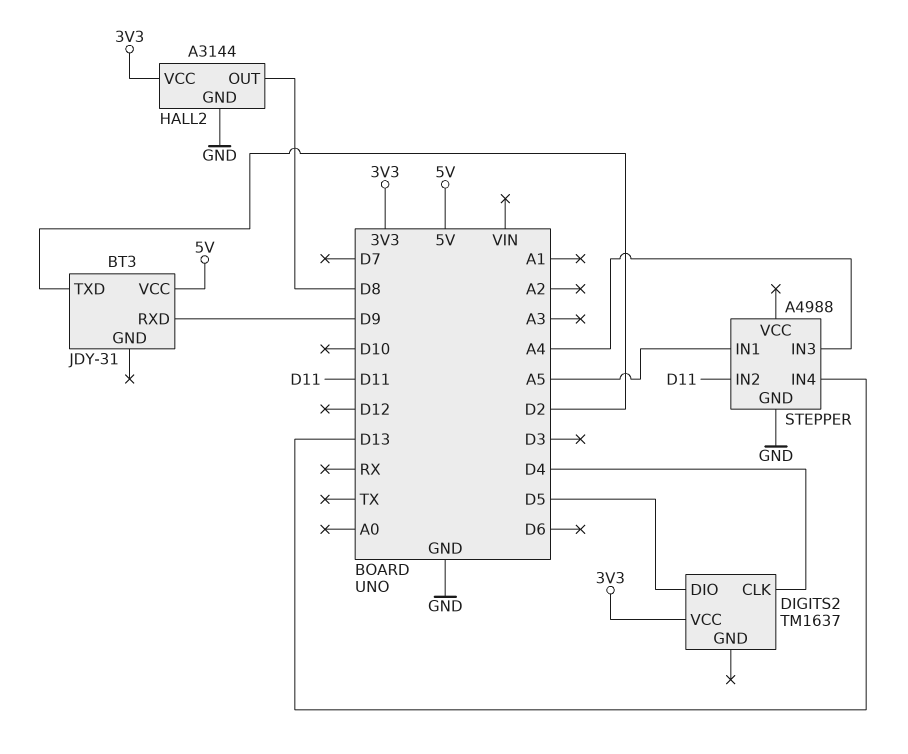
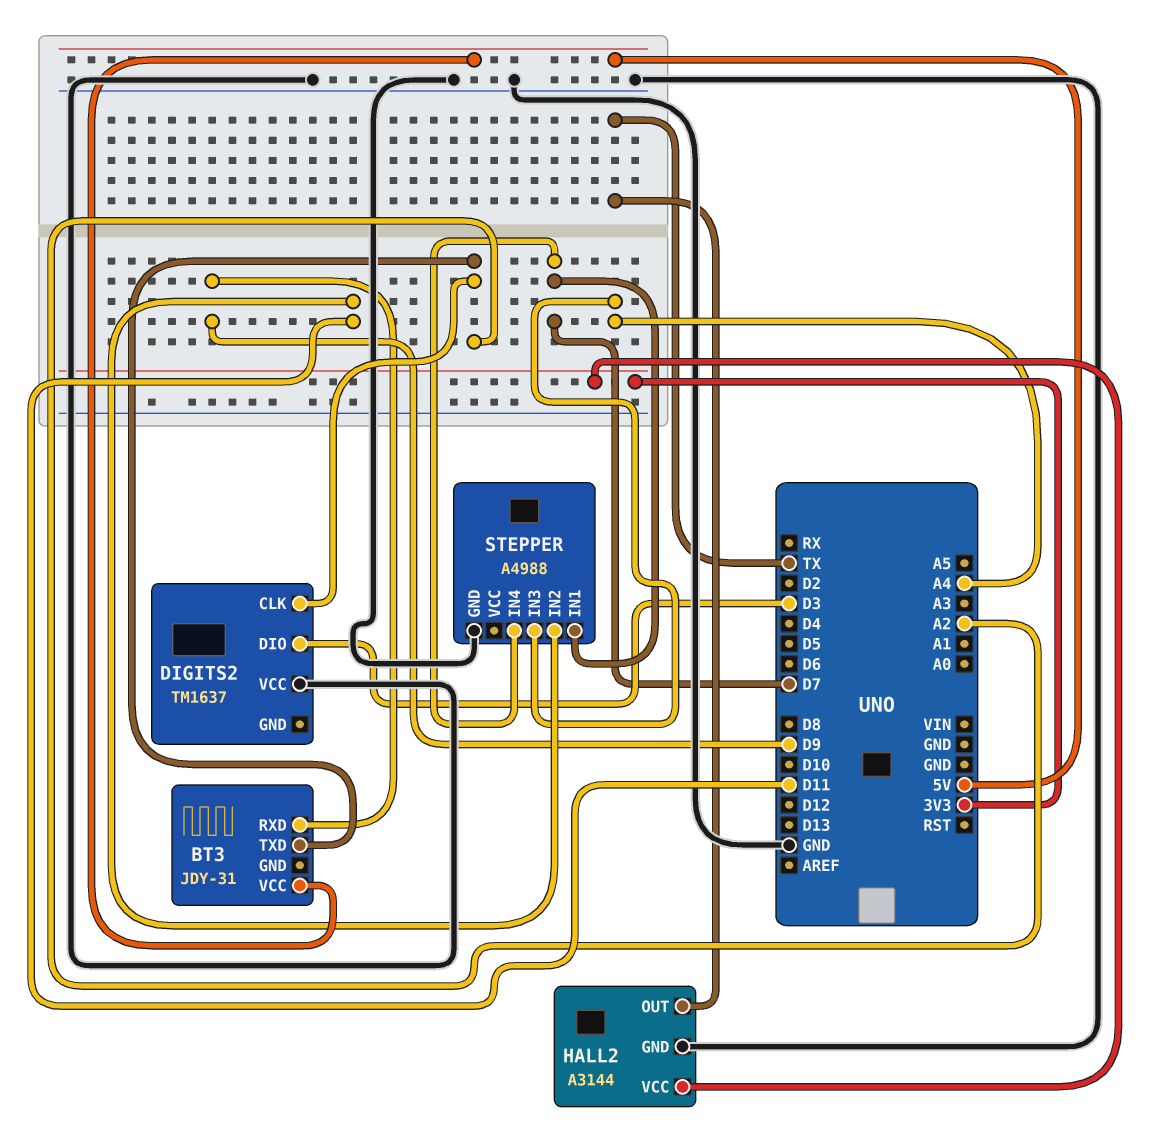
BT3 pin TXD: D2 -> A2
DIGITS2 pin CLK: D4 -> A2
DIGITS2 pin DIO: D5 -> D3
DIGITS2 pin VCC: 3V3 -> GND
HALL2 pin OUT: D8 -> TX
STEPPER pin IN1: A5 -> D7
STEPPER pin IN4: D13 -> D7

